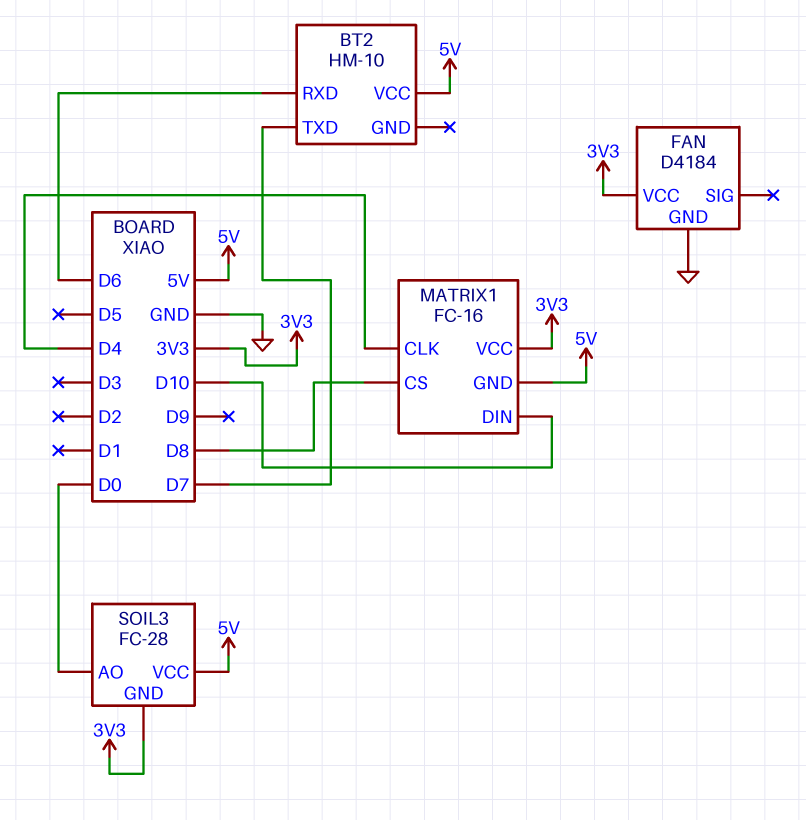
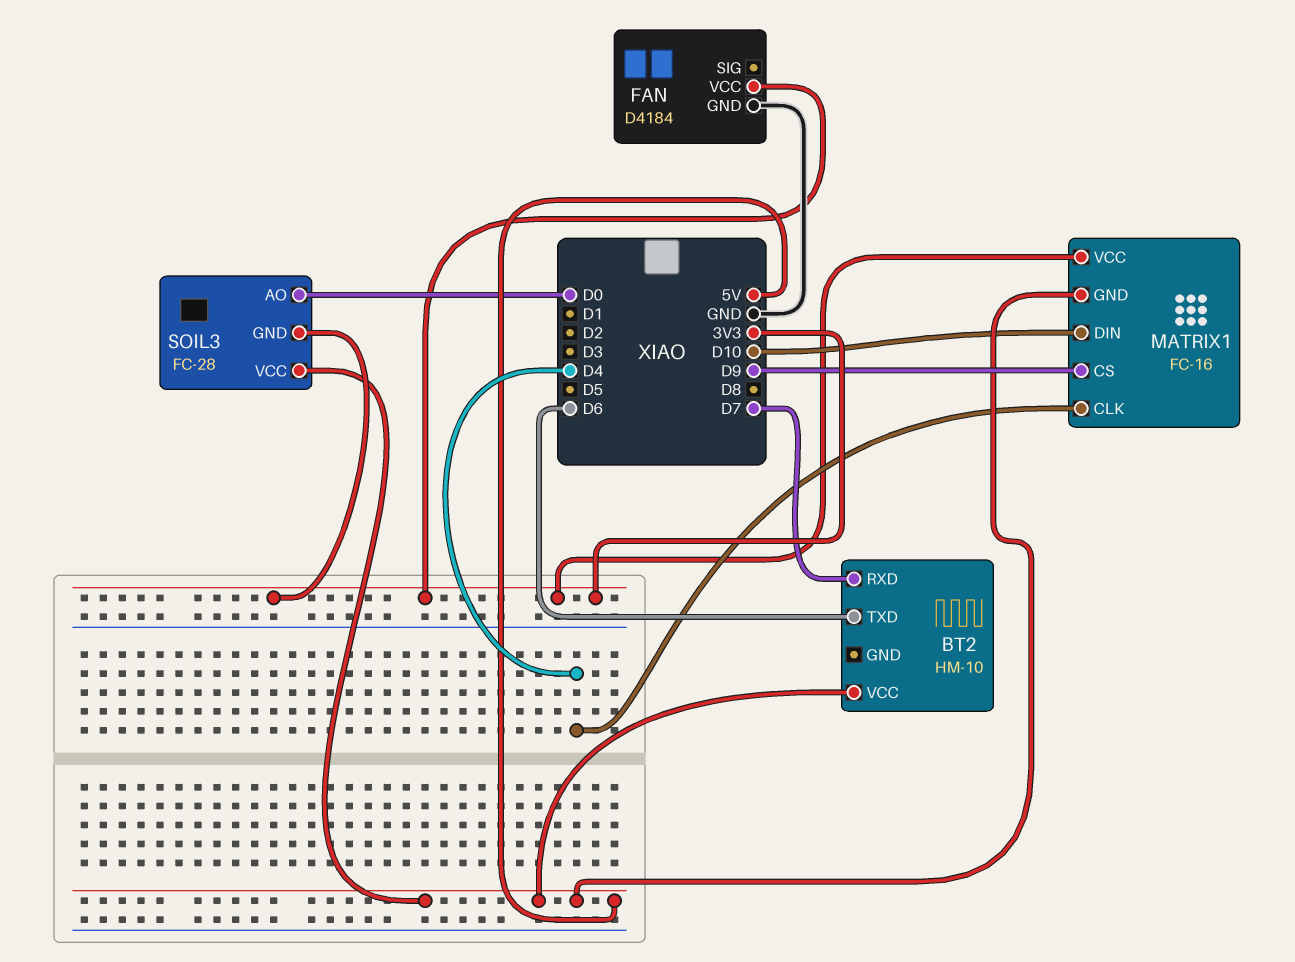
BT2 pin RXD: D6 -> D7
BT2 pin TXD: D7 -> D6
MATRIX1 pin CS: D8 -> D9

